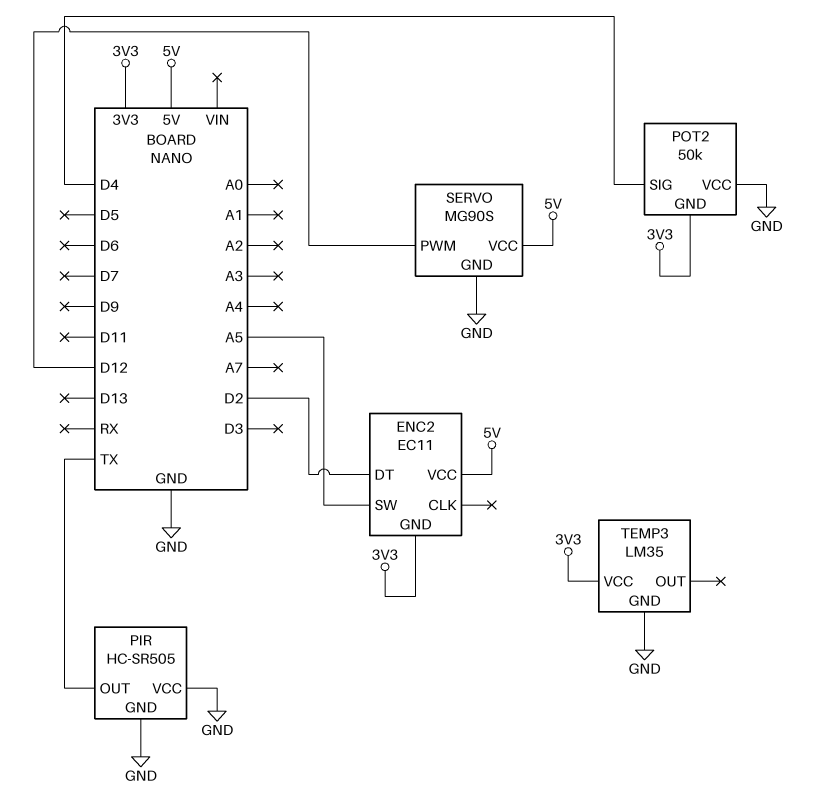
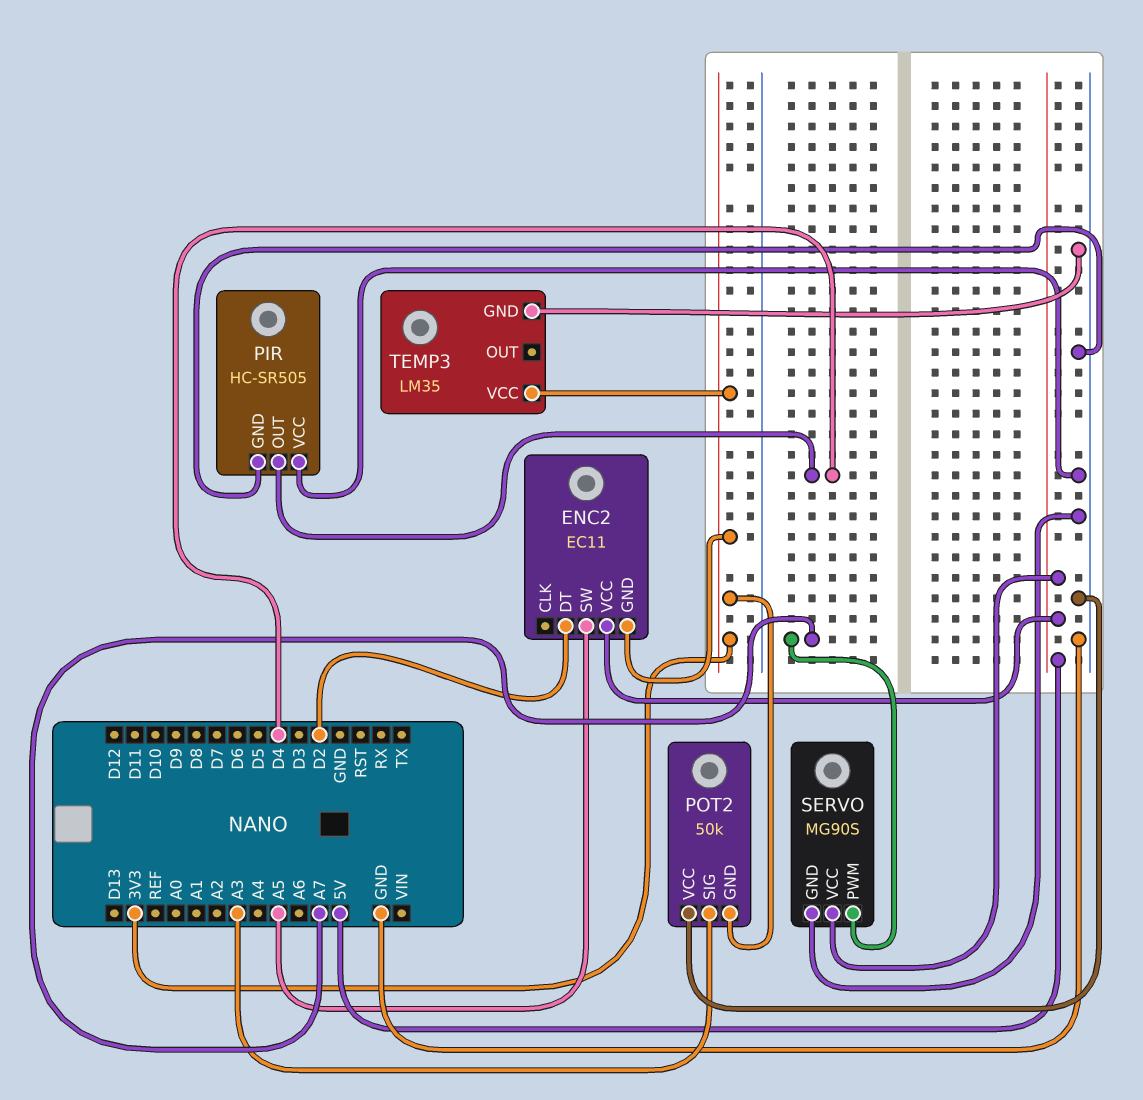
PIR pin OUT: TX -> D4
POT2 pin SIG: D4 -> A3
SERVO pin PWM: D12 -> A7

